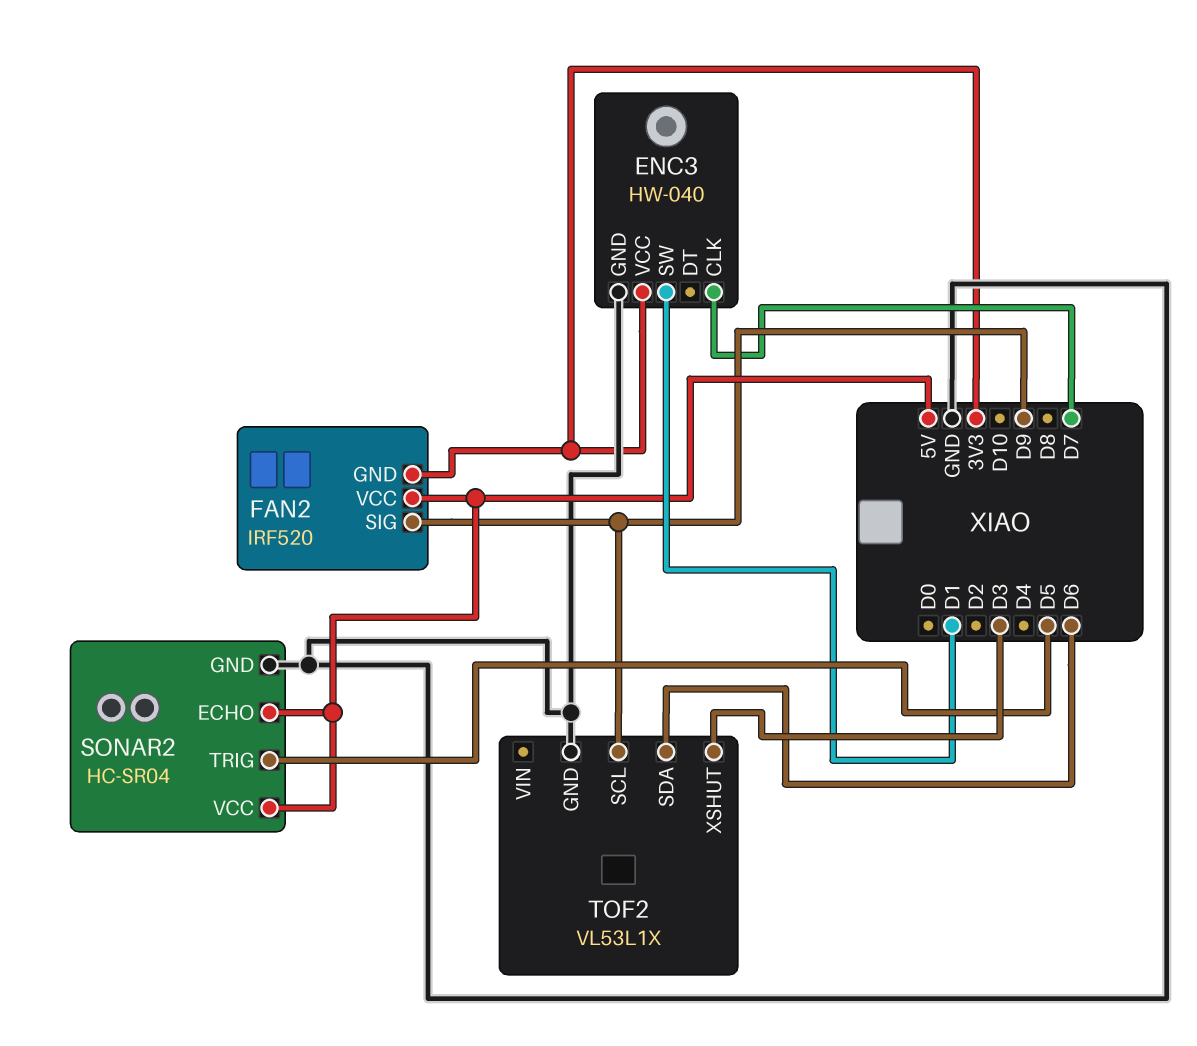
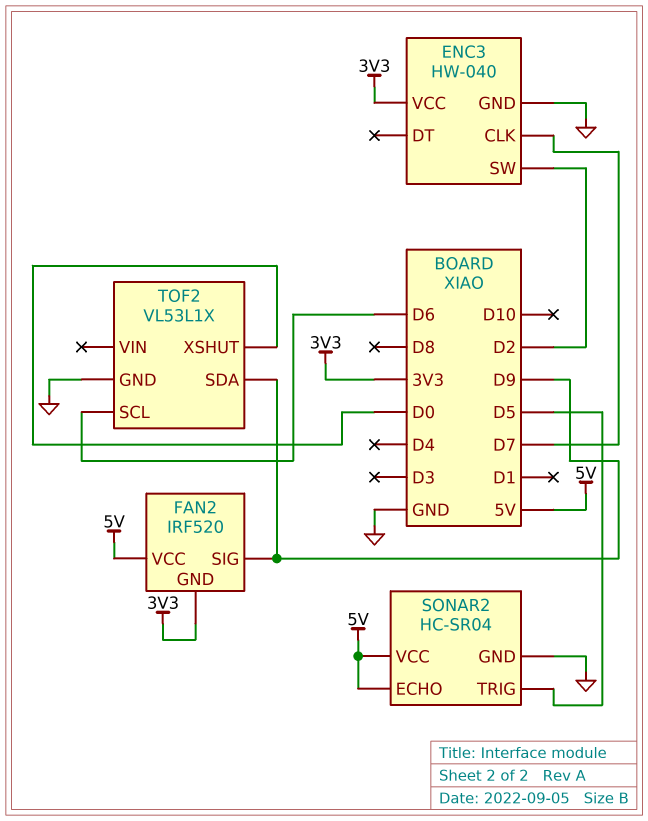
ENC3 pin SW: D1 -> D2
TOF2 pin SCL: D9 -> D6
TOF2 pin SDA: D6 -> D9
TOF2 pin XSHUT: D3 -> D0

